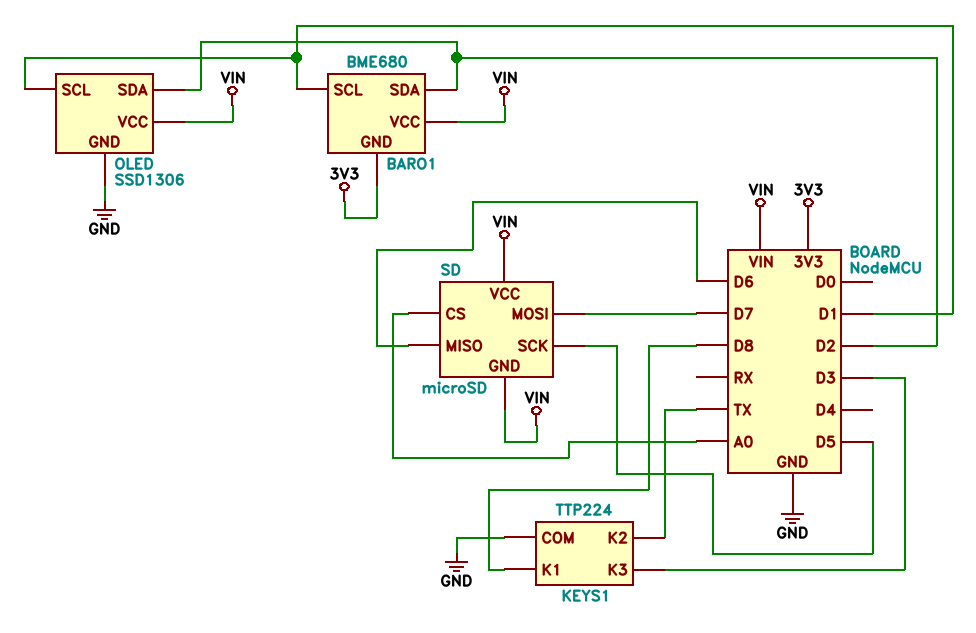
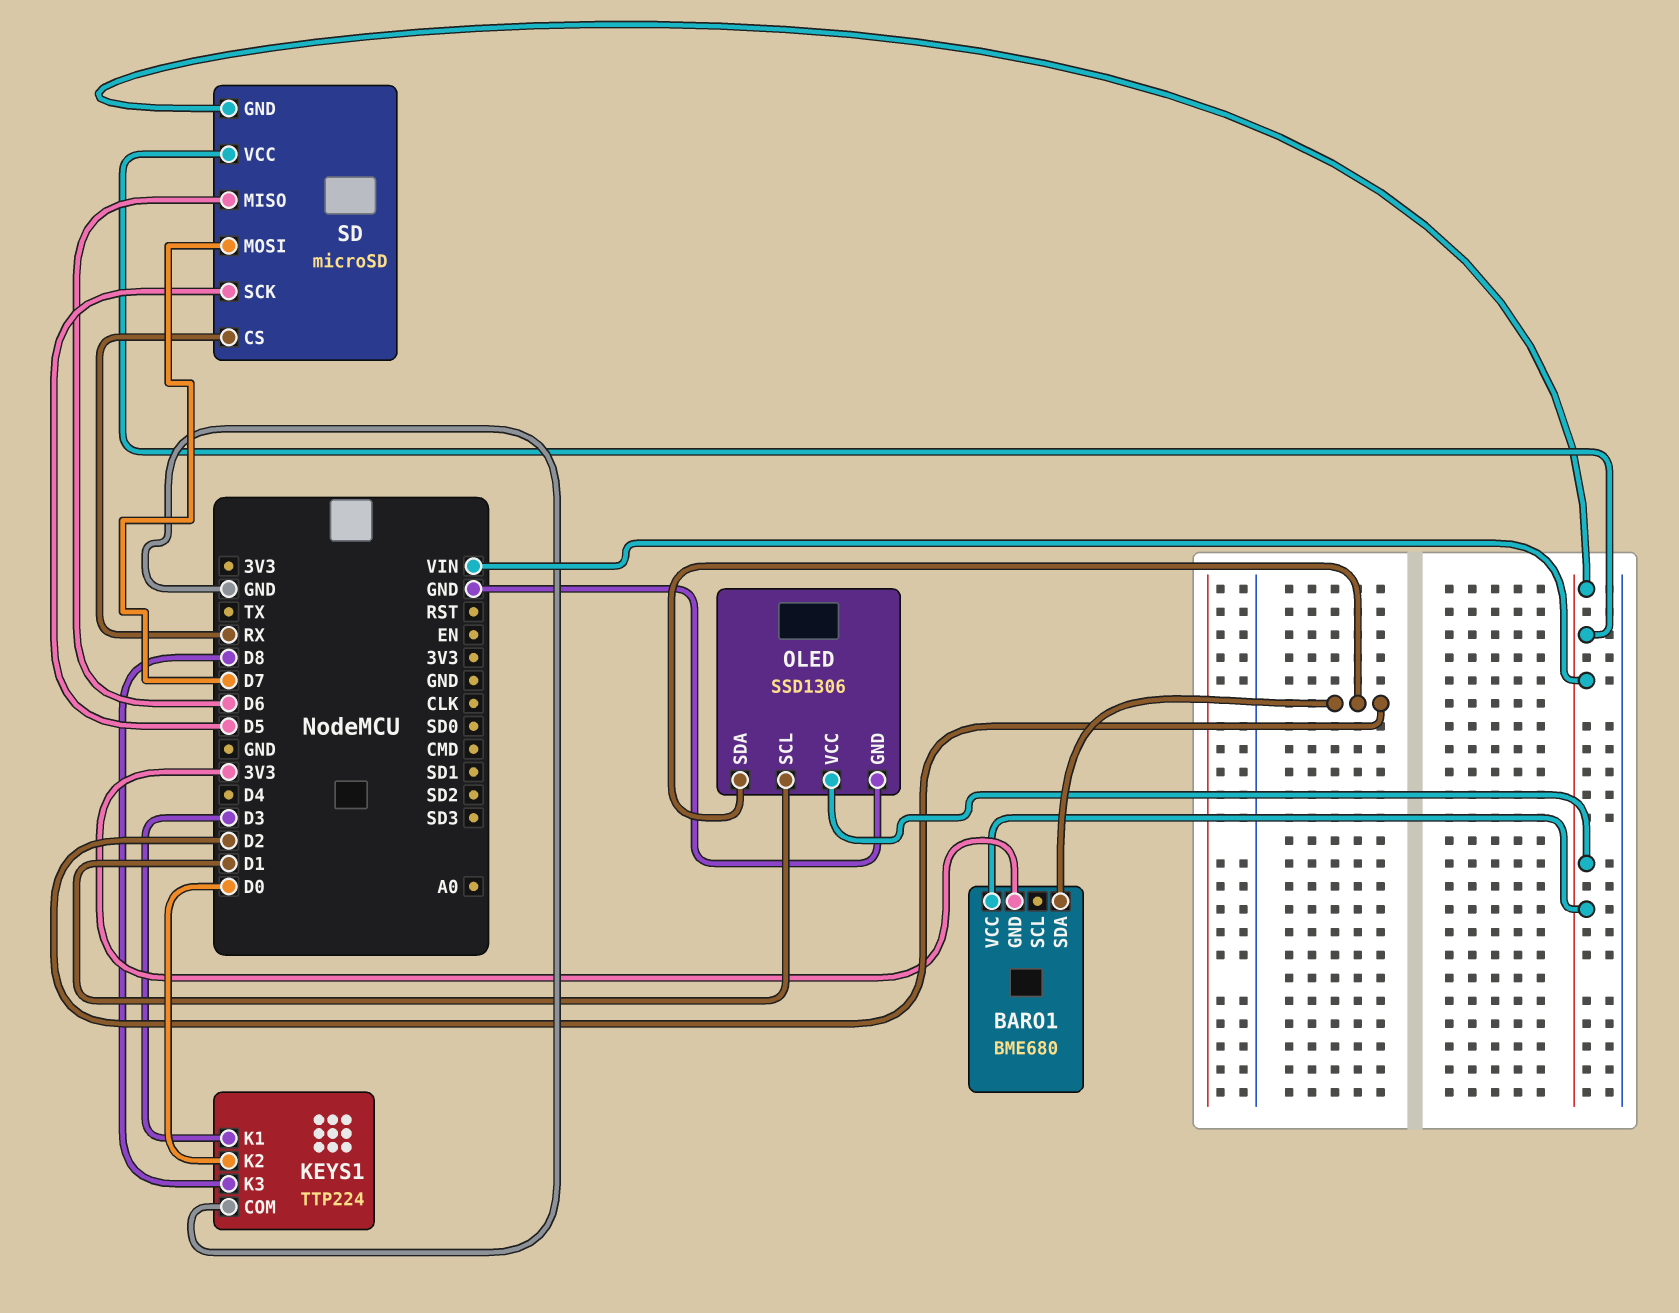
BARO1 pin SCL: D1 -> none
KEYS1 pin K1: D8 -> D3
KEYS1 pin K2: TX -> D0
KEYS1 pin K3: D3 -> D8
SD pin CS: A0 -> RX

